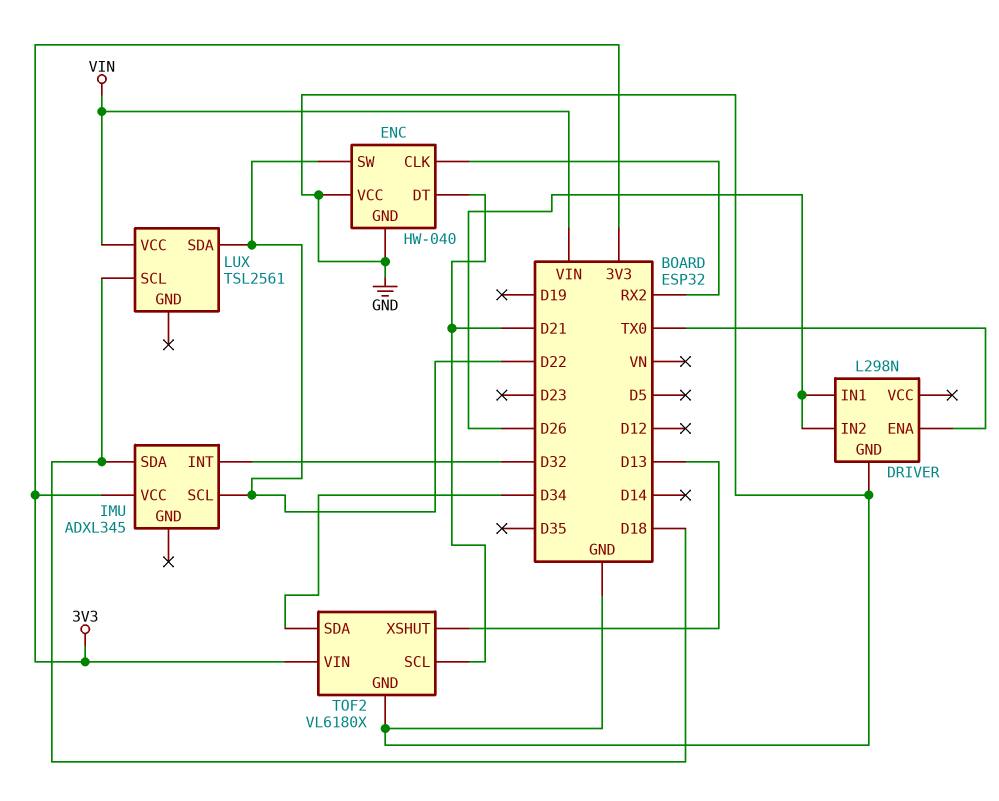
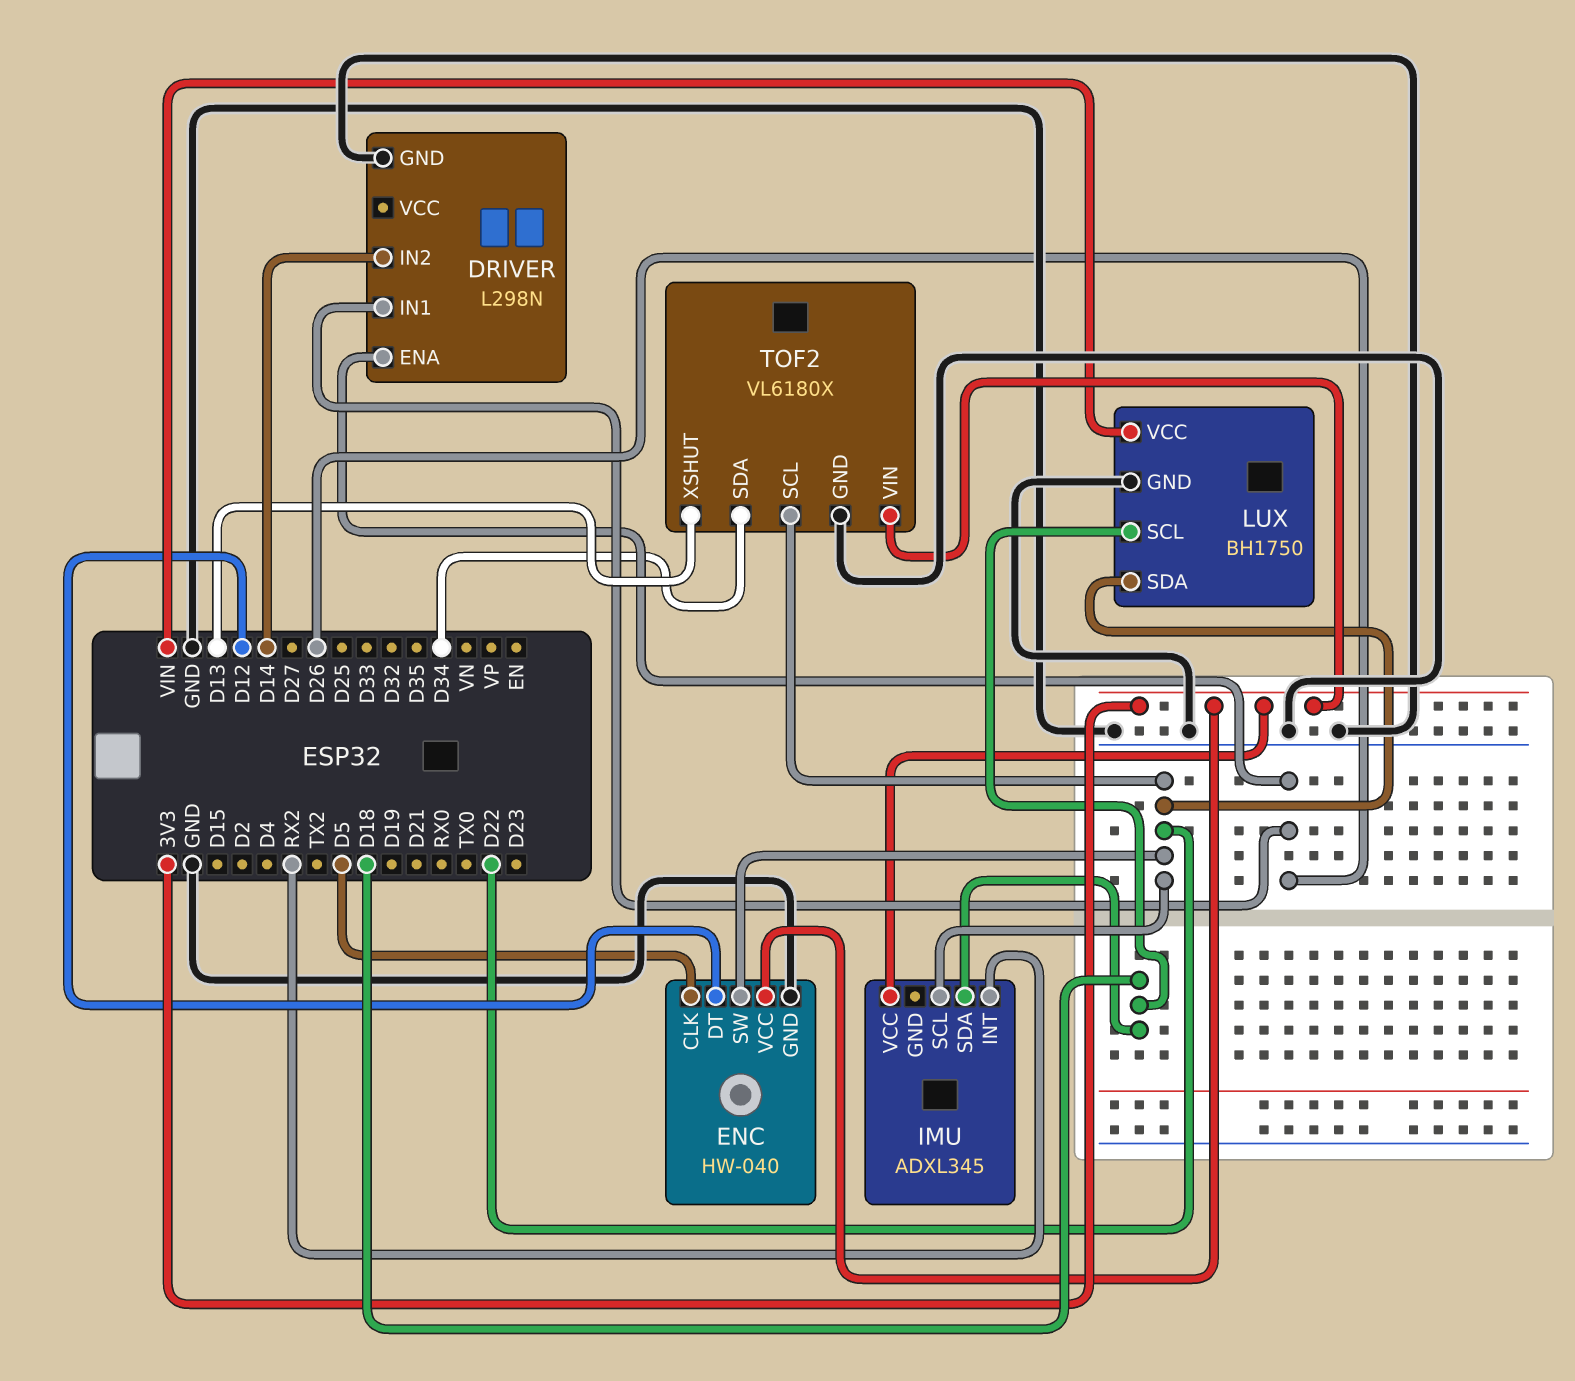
DRIVER pin ENA: TX0 -> D26
DRIVER pin IN2: D26 -> D14
ENC pin CLK: RX2 -> D5
ENC pin DT: D21 -> D12
ENC pin VCC: GND -> 3V3
IMU pin INT: D32 -> RX2
LUX: TSL2561 -> BH1750
LUX pin GND: none -> GND
TOF2 pin SCL: D21 -> D22

